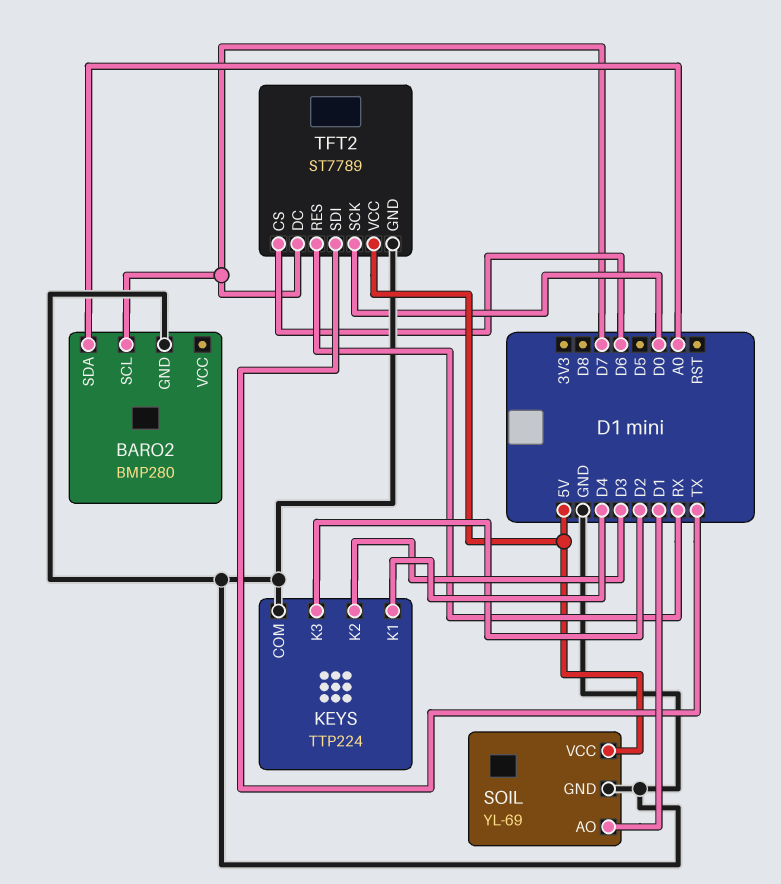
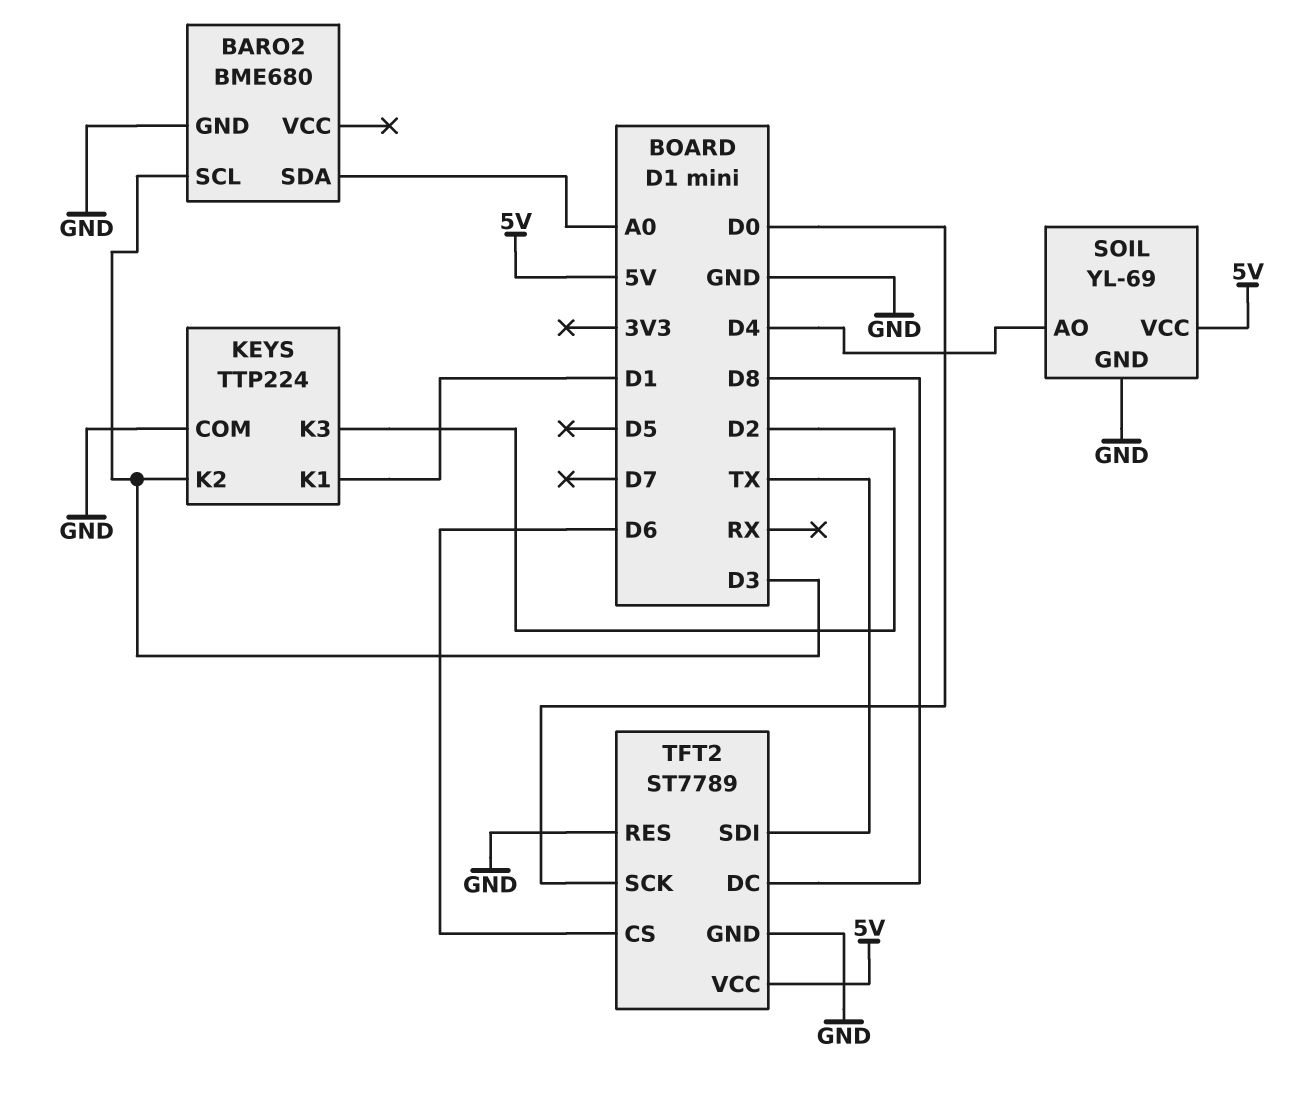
BARO2: BMP280 -> BME680
BARO2 pin SCL: D7 -> D3
KEYS pin K1: D4 -> D1
SOIL pin AO: D1 -> D4
TFT2 pin DC: D7 -> D8
TFT2 pin RES: RX -> GND

